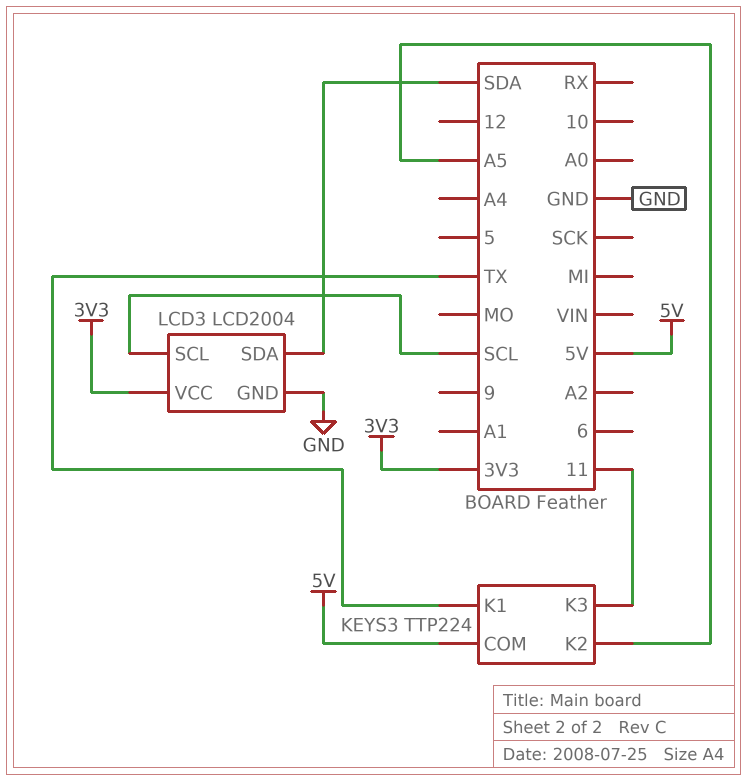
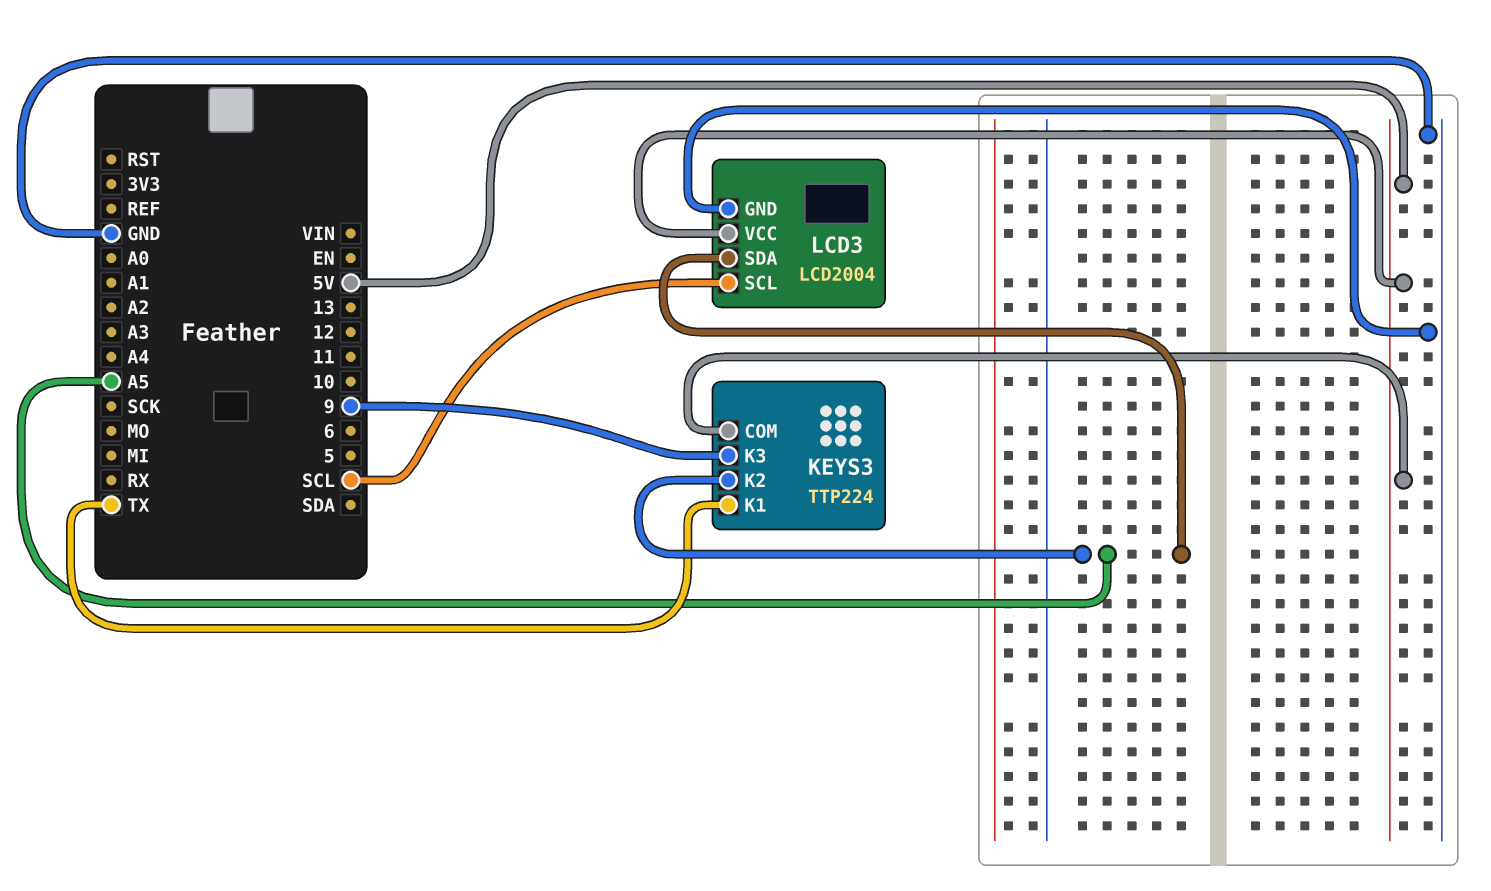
KEYS3 pin K3: 11 -> 9
LCD3 pin SDA: SDA -> A5
LCD3 pin VCC: 3V3 -> 5V

